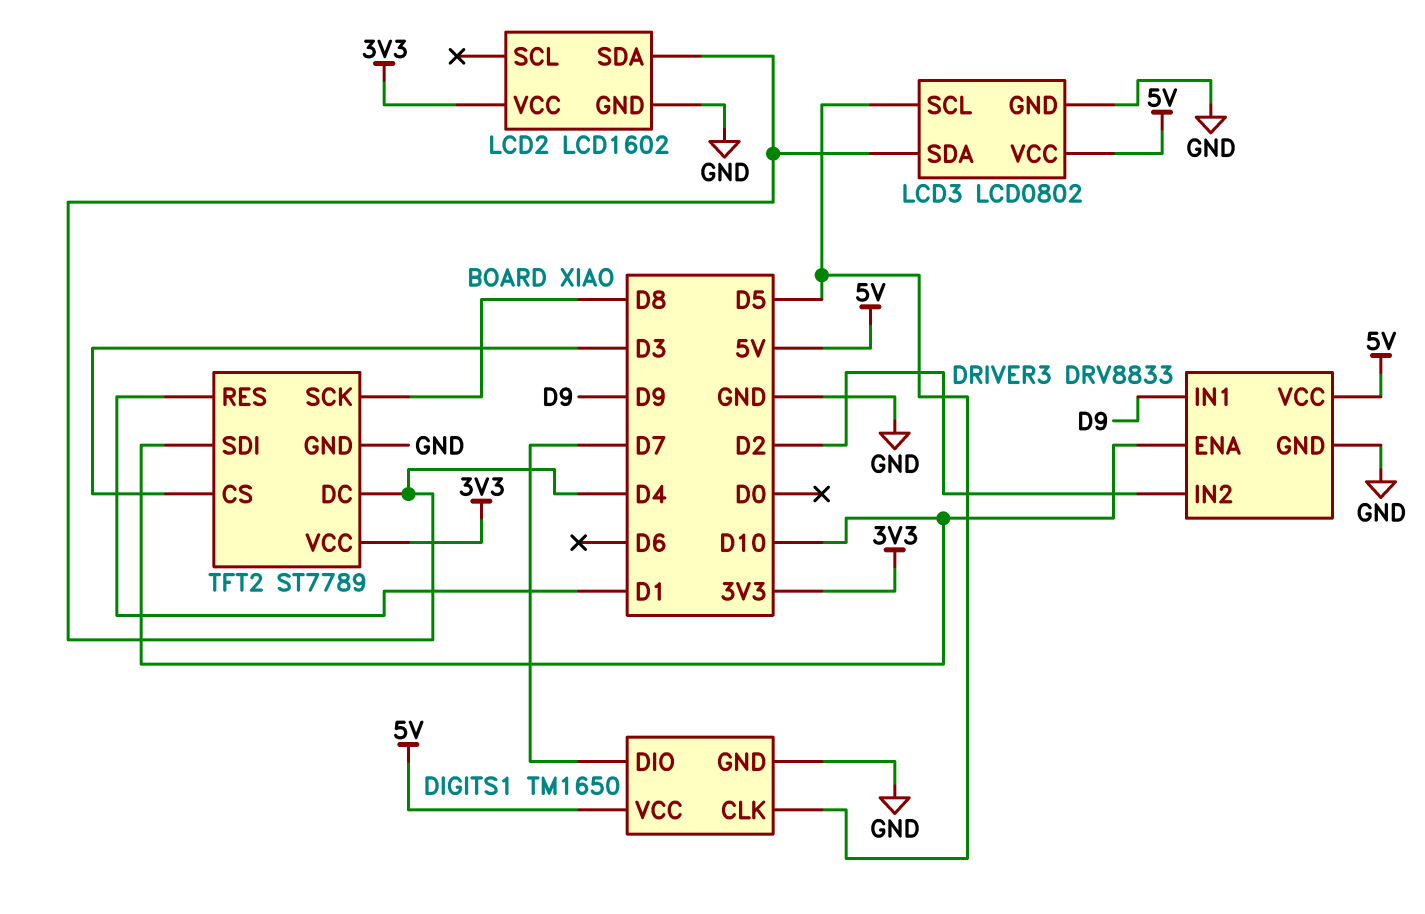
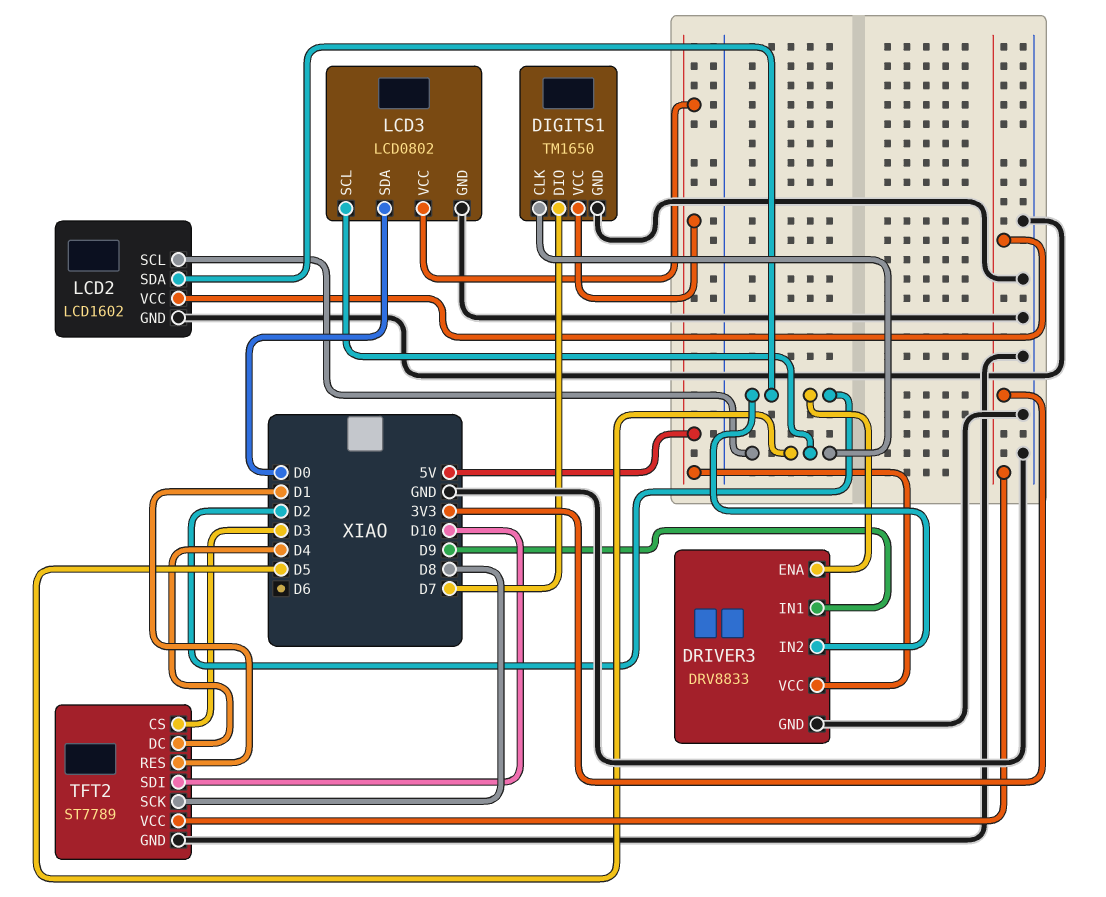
DRIVER3 pin ENA: D10 -> D2
LCD2 pin SCL: none -> D5
LCD2 pin SDA: D4 -> D2
LCD3 pin SDA: D4 -> D0

